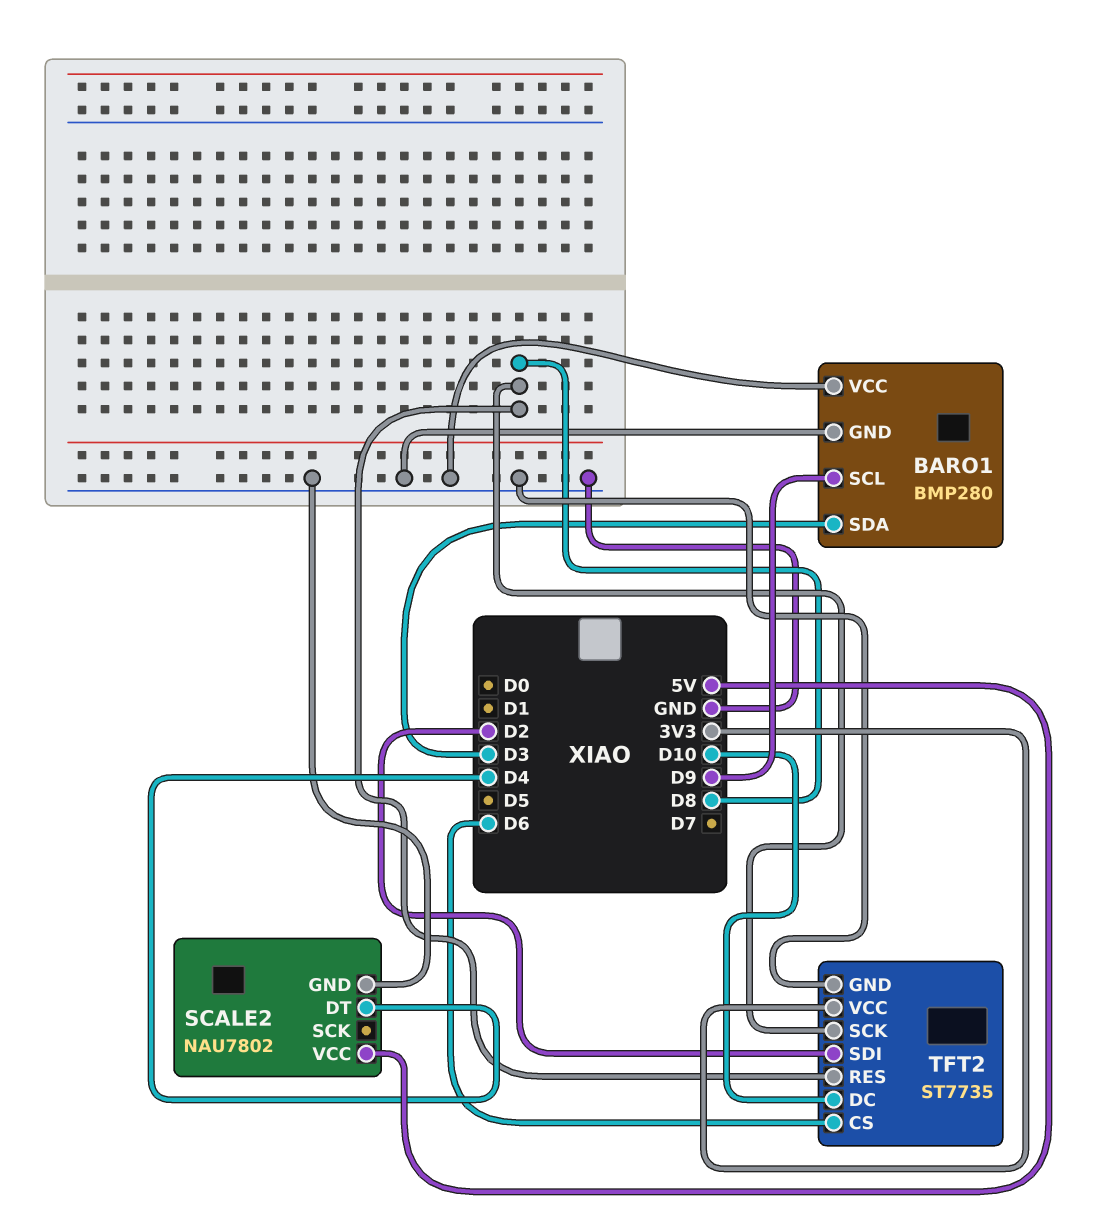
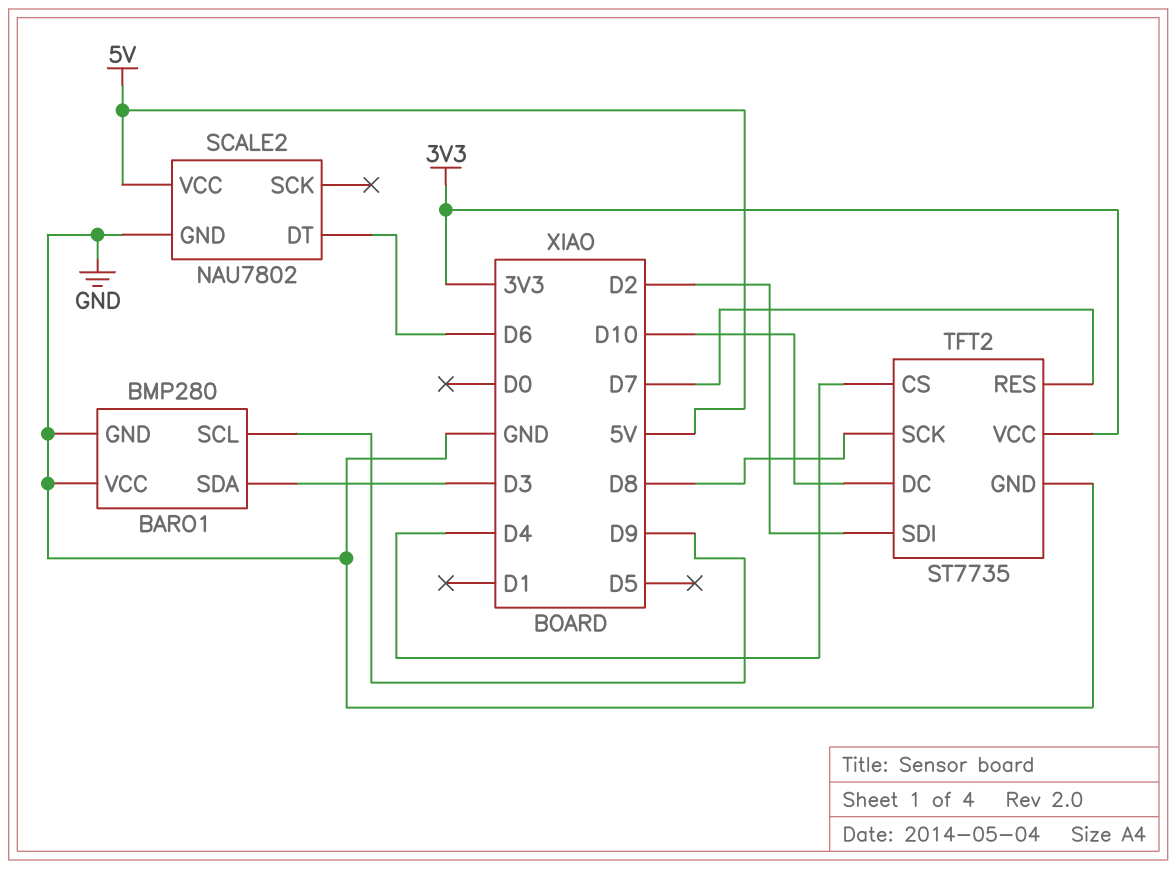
SCALE2 pin DT: D4 -> D6
TFT2 pin CS: D6 -> D4
TFT2 pin RES: D8 -> D7

